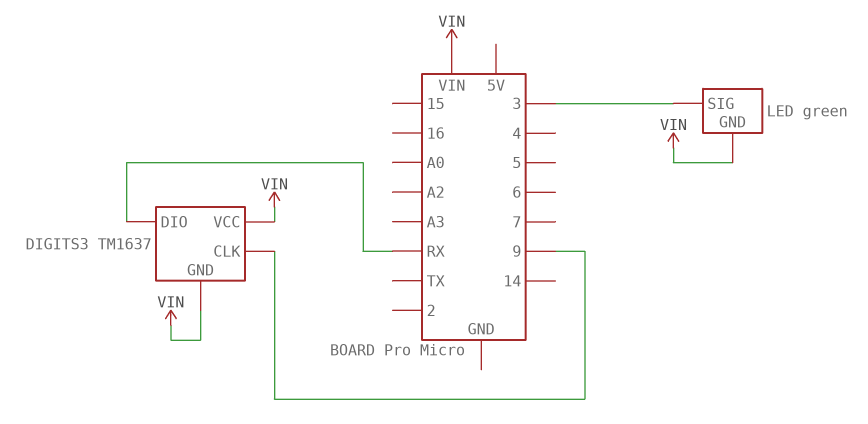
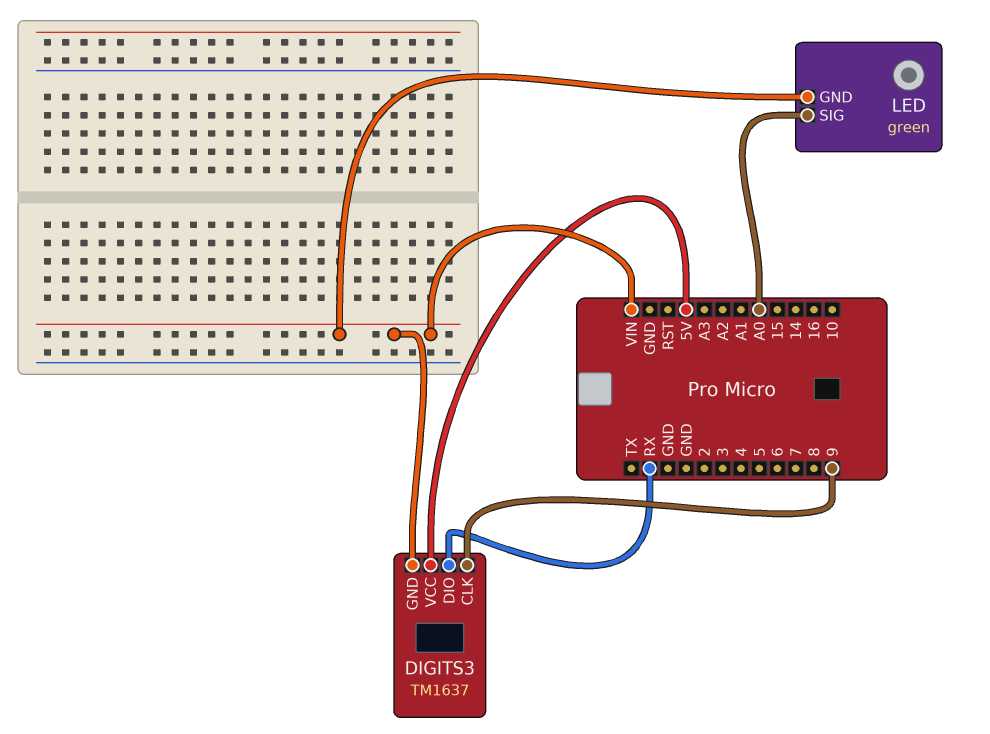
DIGITS3 pin VCC: VIN -> 5V
LED pin SIG: 3 -> A0

